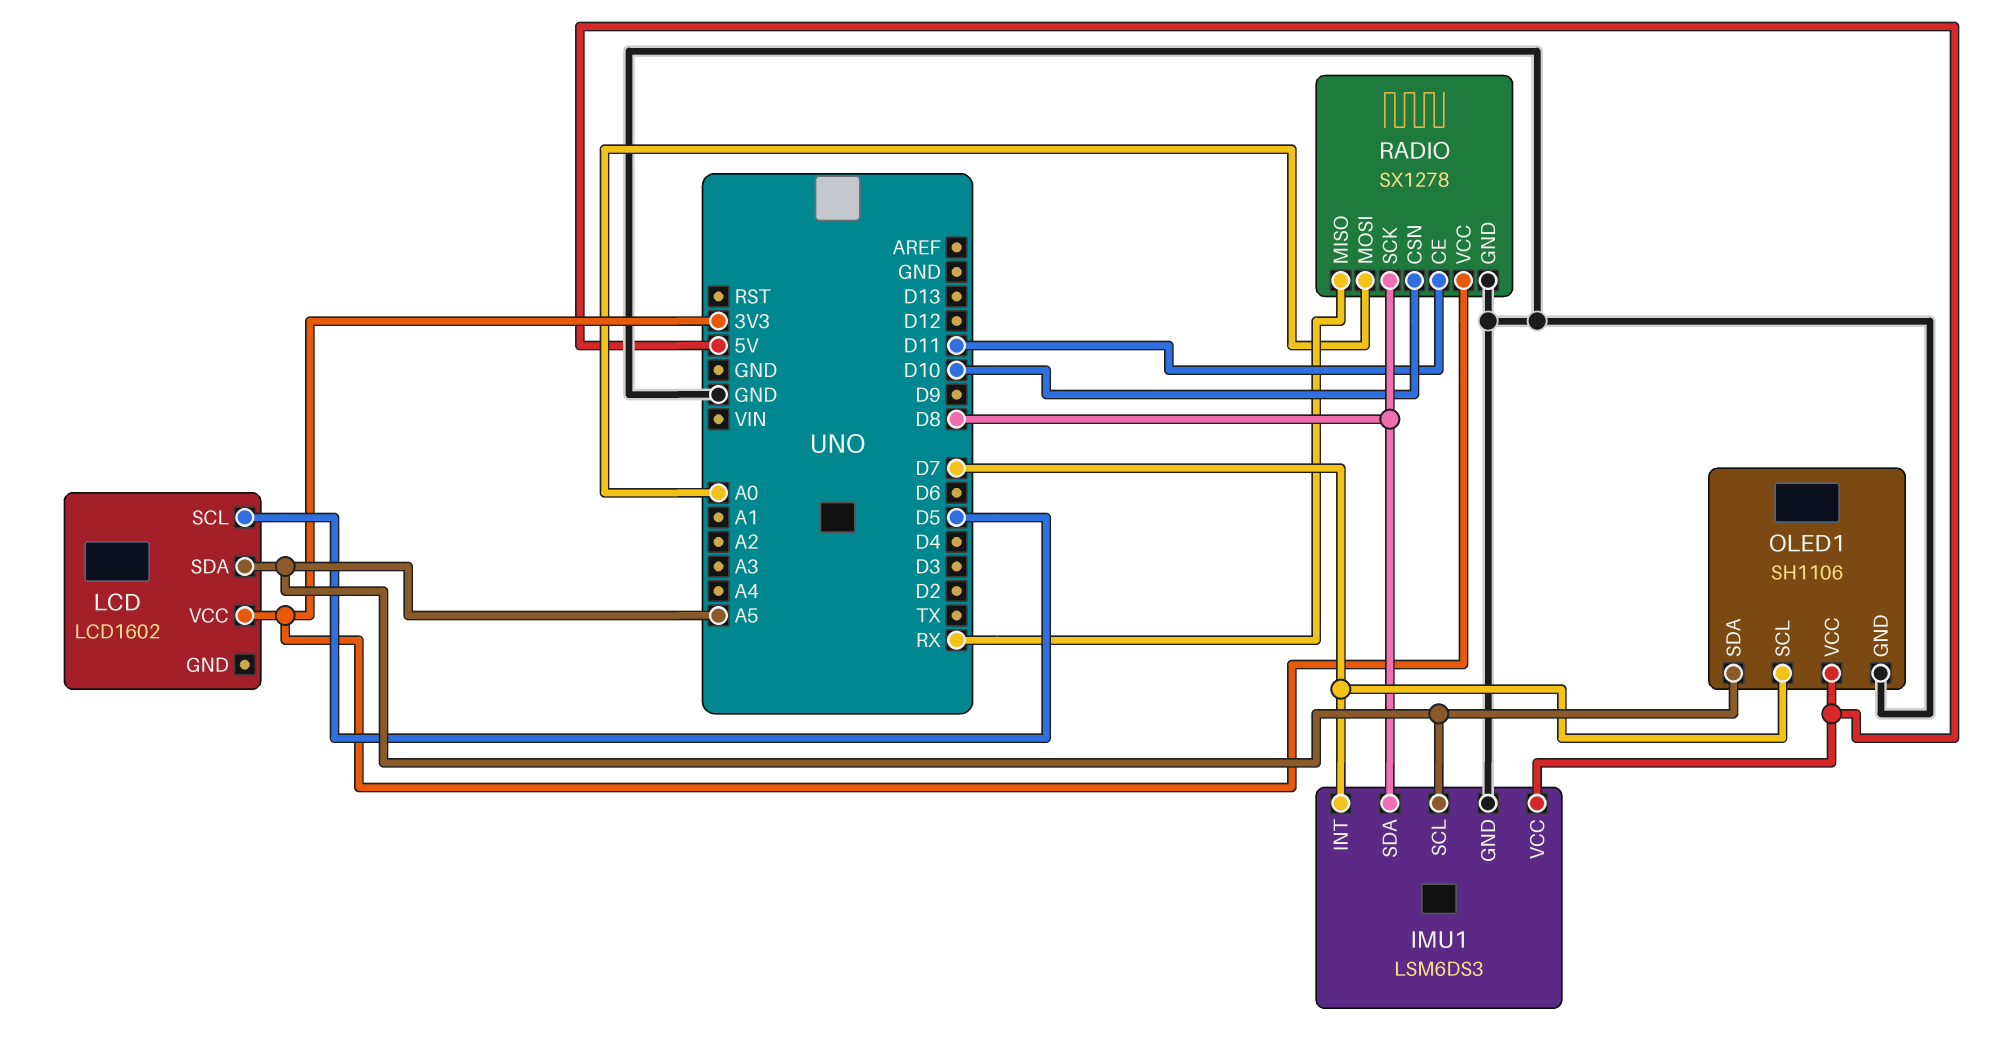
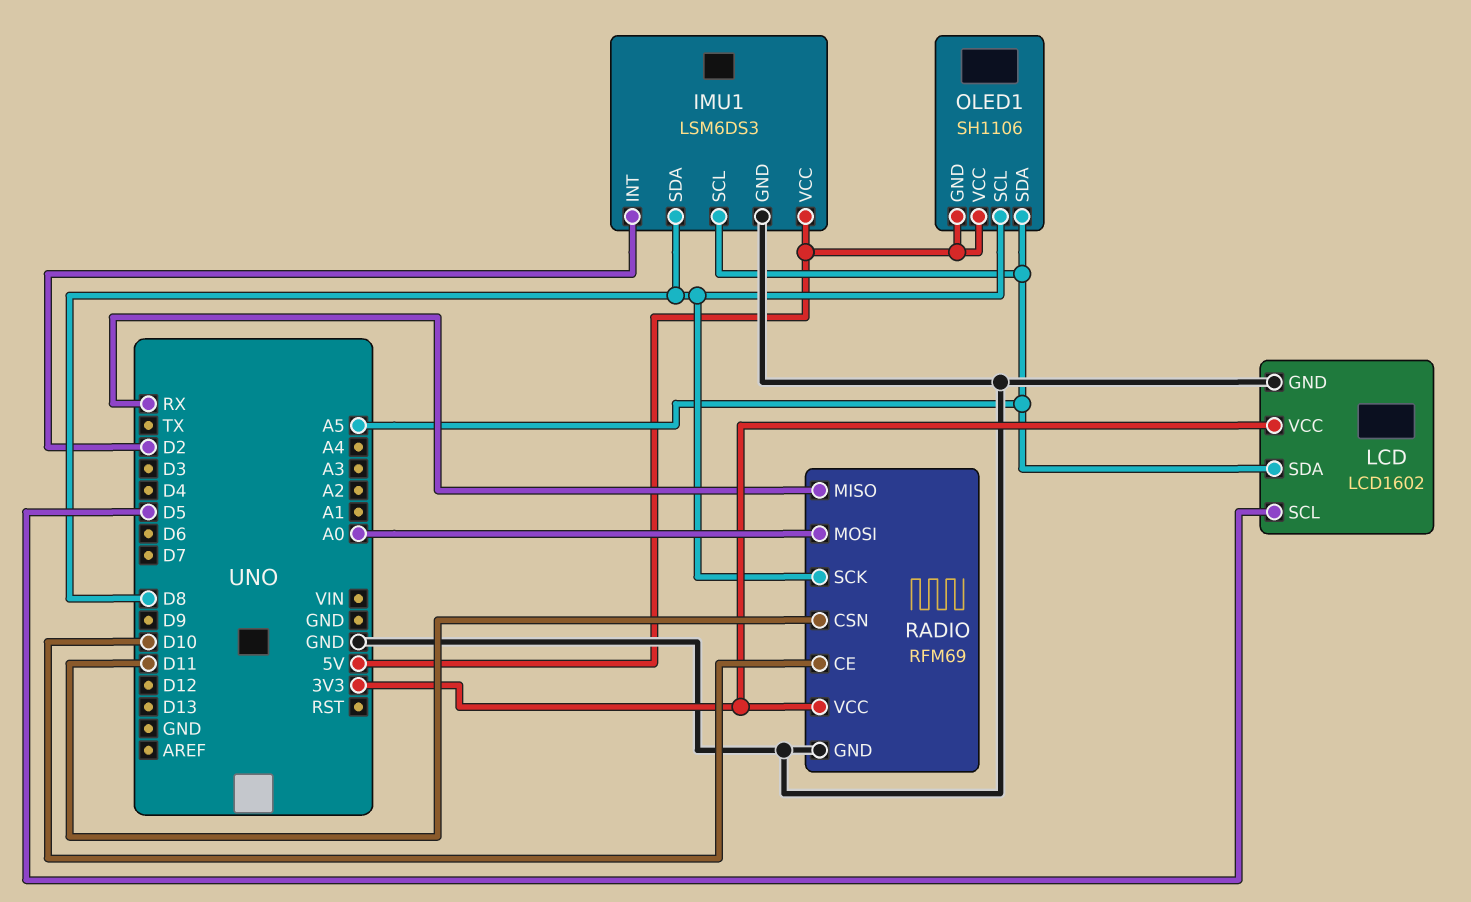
IMU1 pin INT: D7 -> D2
LCD pin GND: none -> GND
OLED1 pin GND: GND -> 5V
OLED1 pin SCL: D7 -> D8
RADIO: SX1278 -> RFM69
RADIO pin CE: D11 -> D10
RADIO pin CSN: D10 -> D11

